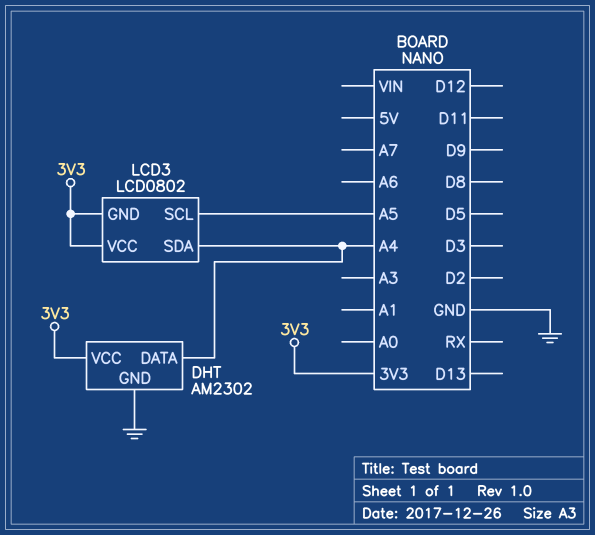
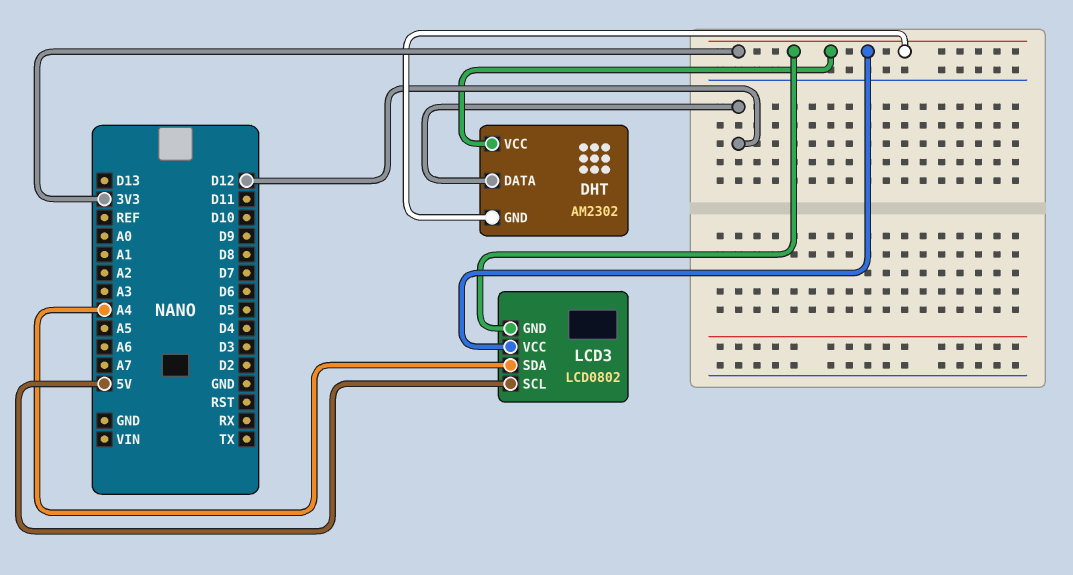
DHT pin DATA: A4 -> D12
DHT pin GND: GND -> 3V3
LCD3 pin SCL: A5 -> 5V

